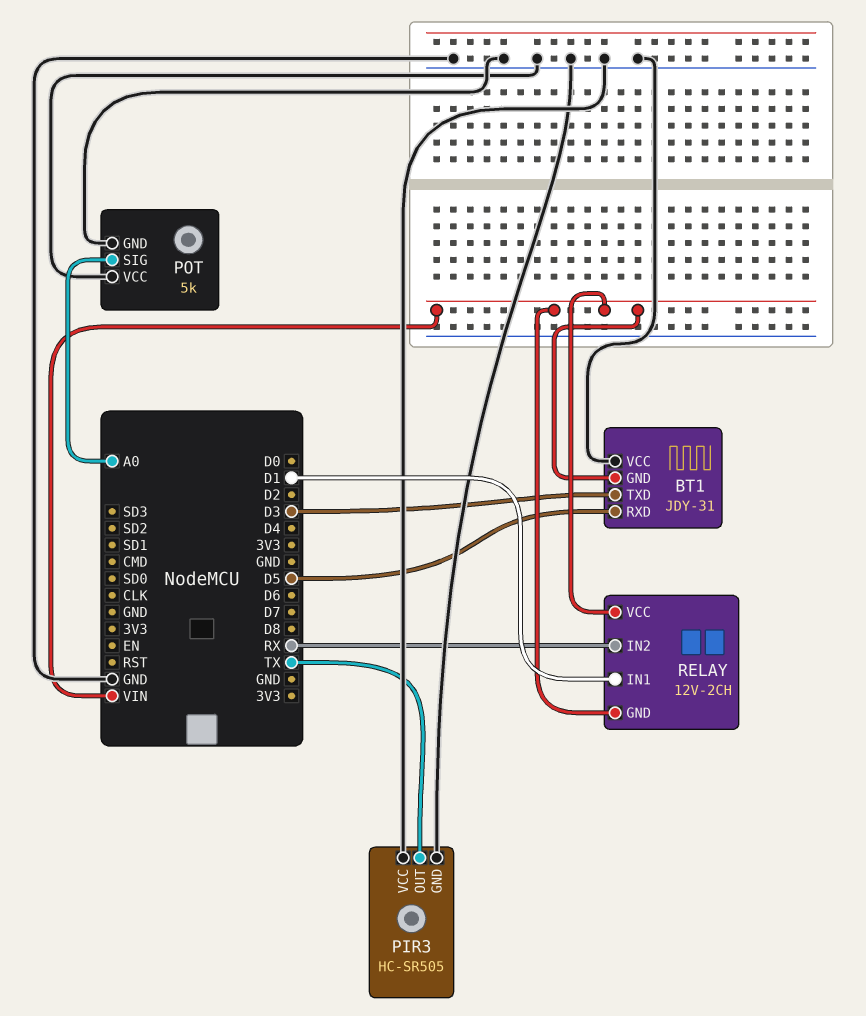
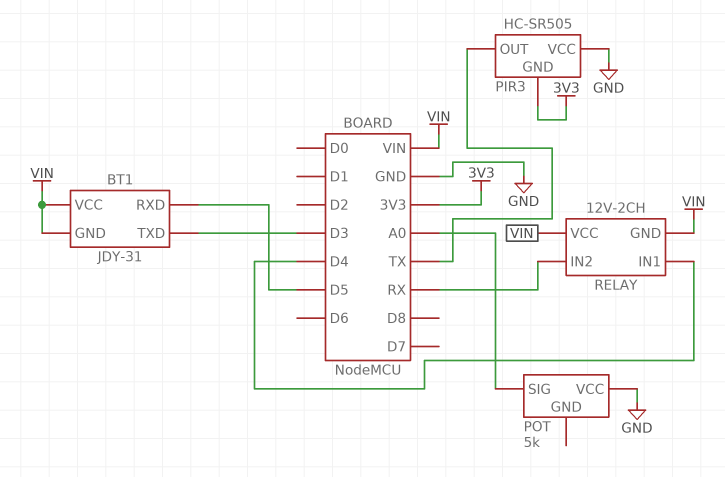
BT1 pin VCC: GND -> VIN
PIR3 pin GND: GND -> 3V3
POT pin GND: GND -> none
RELAY pin IN1: D1 -> D4

